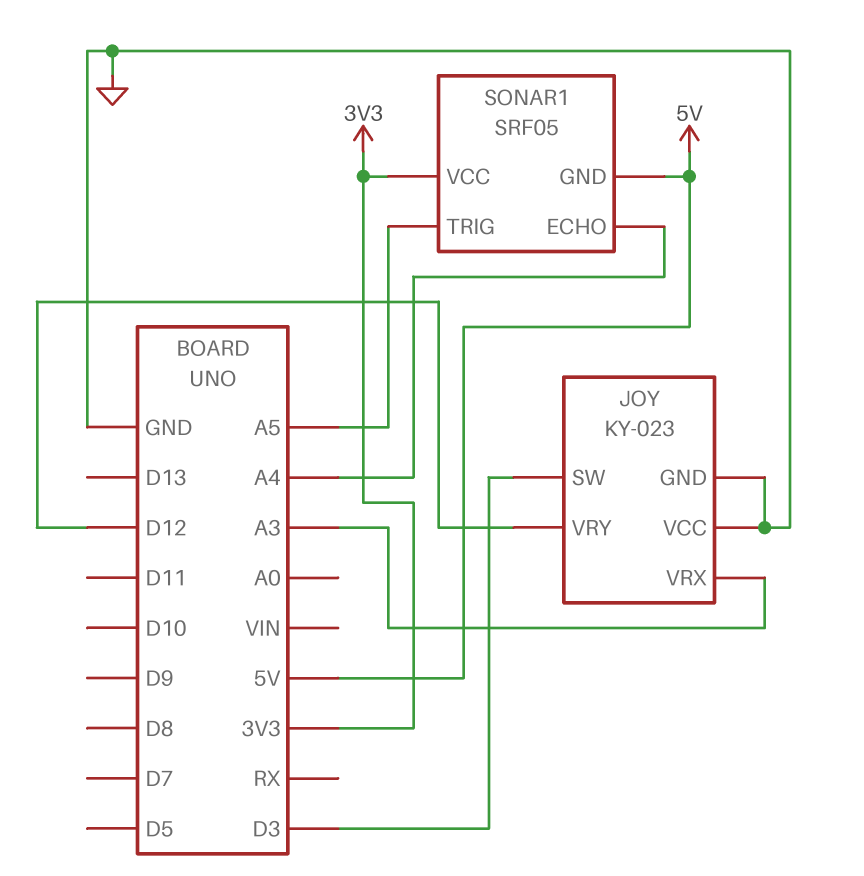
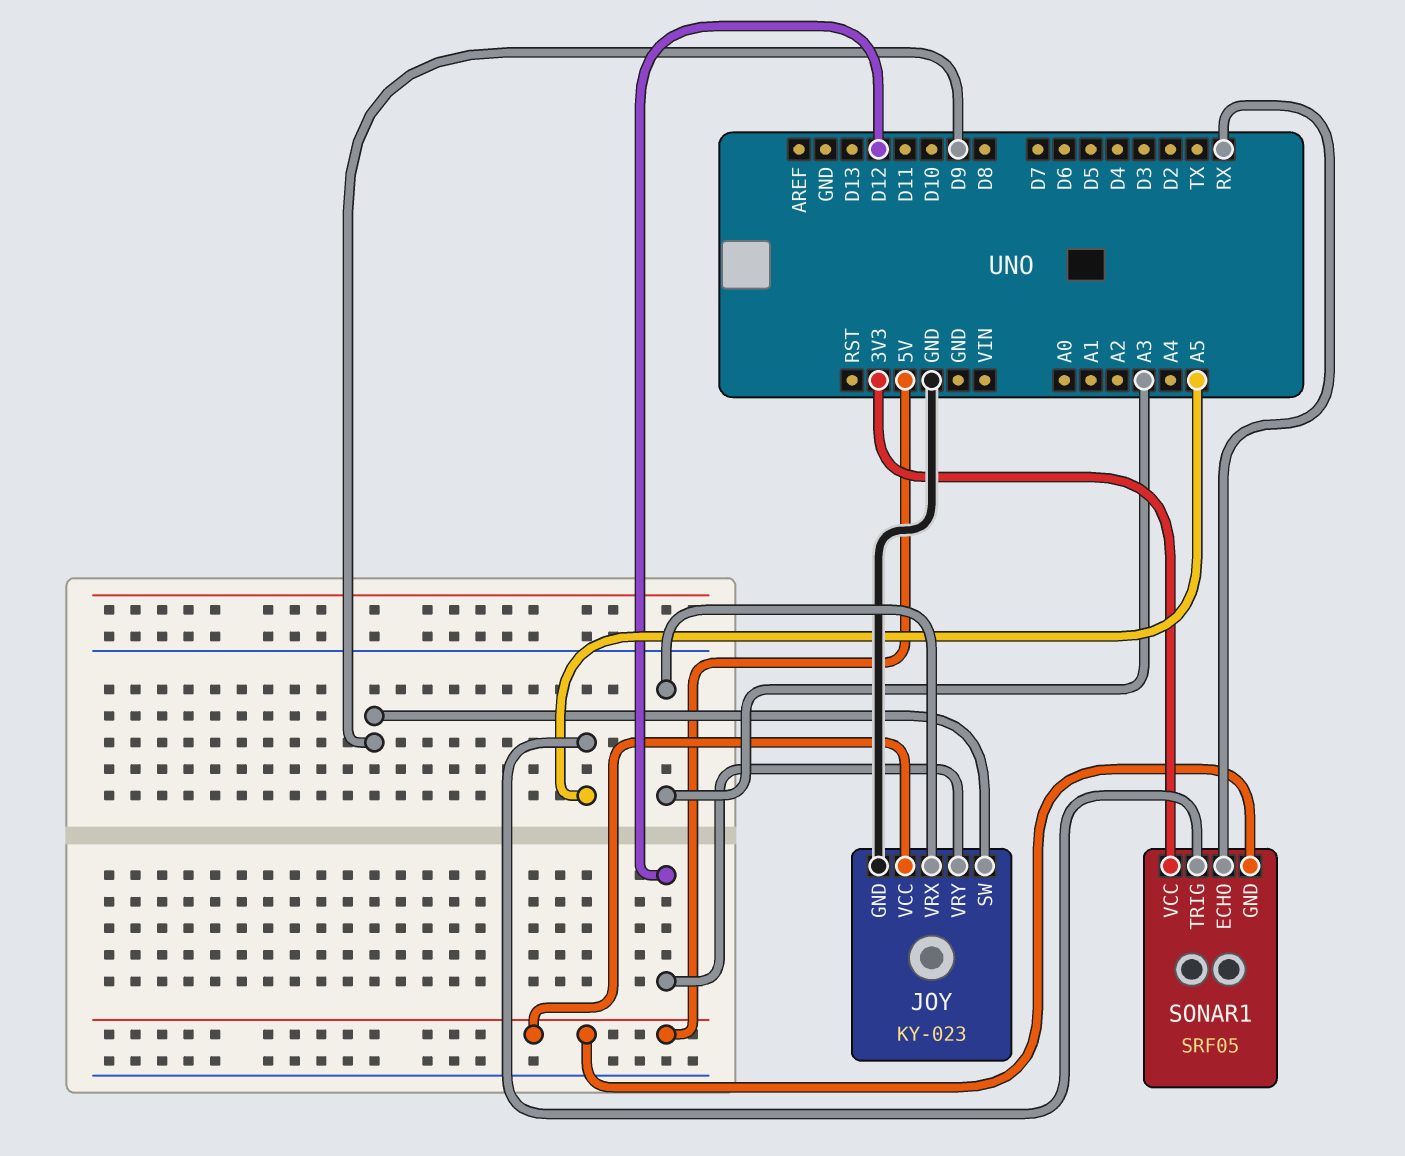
JOY pin SW: D3 -> D9
JOY pin VCC: GND -> 5V
SONAR1 pin ECHO: A4 -> RX

